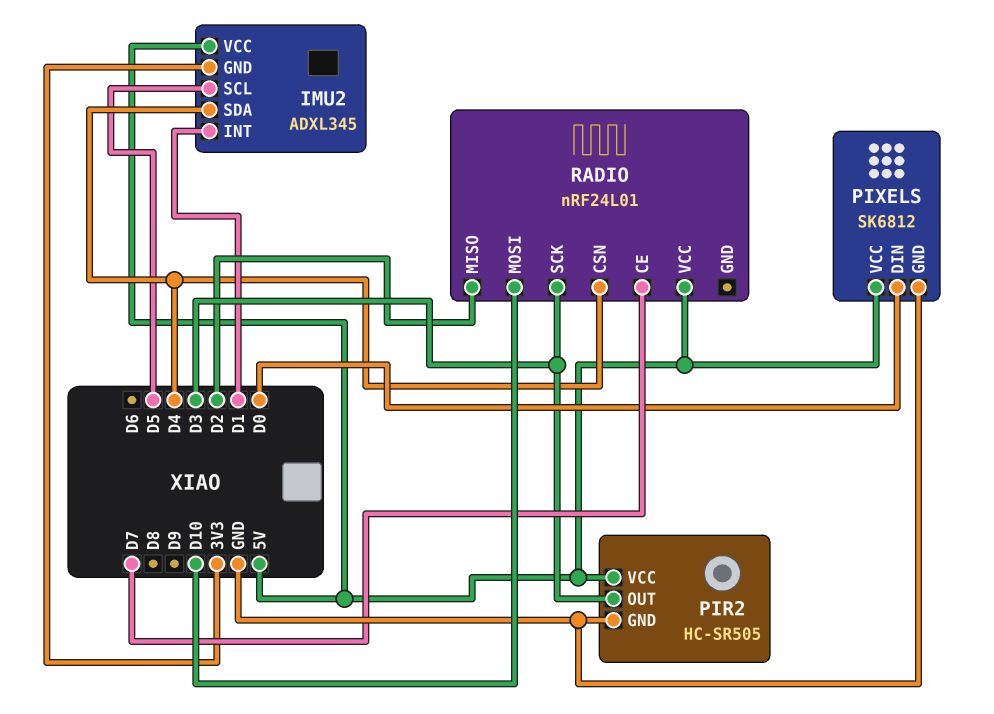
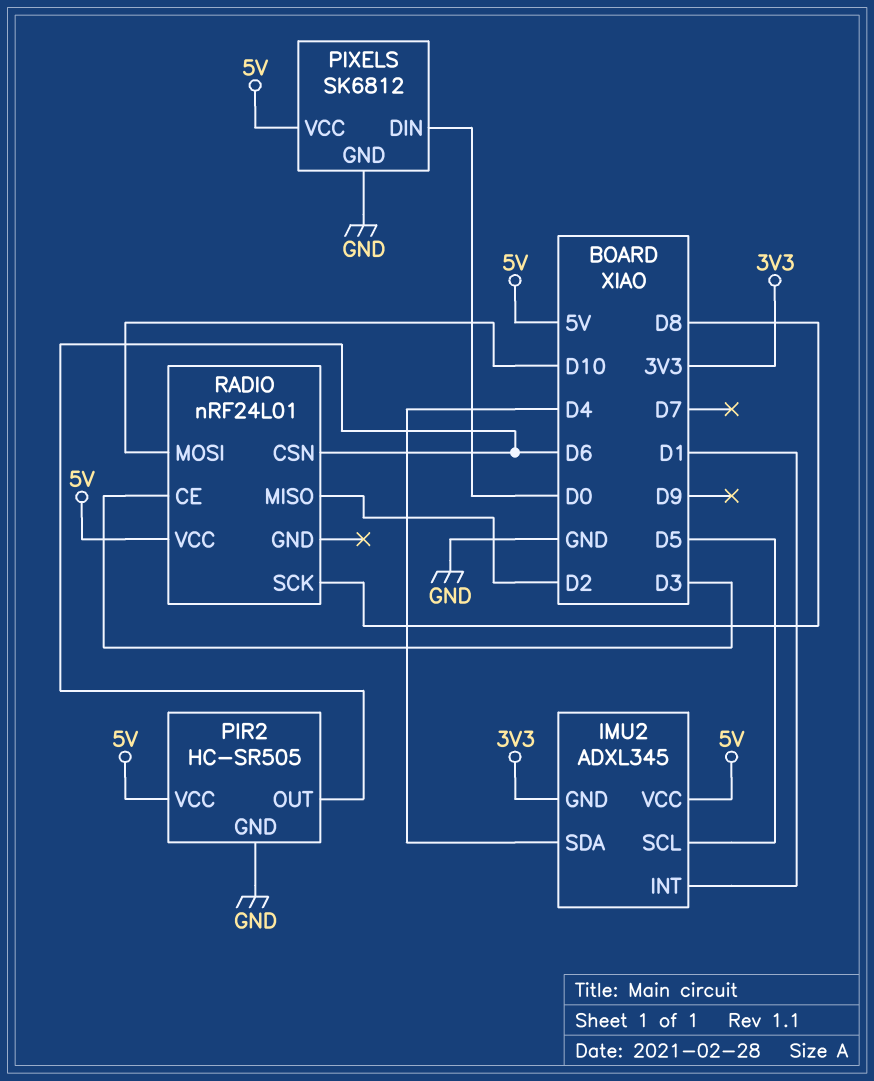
PIR2 pin OUT: D3 -> D6
RADIO pin CE: D7 -> D3
RADIO pin CSN: D4 -> D6
RADIO pin SCK: D3 -> D8

